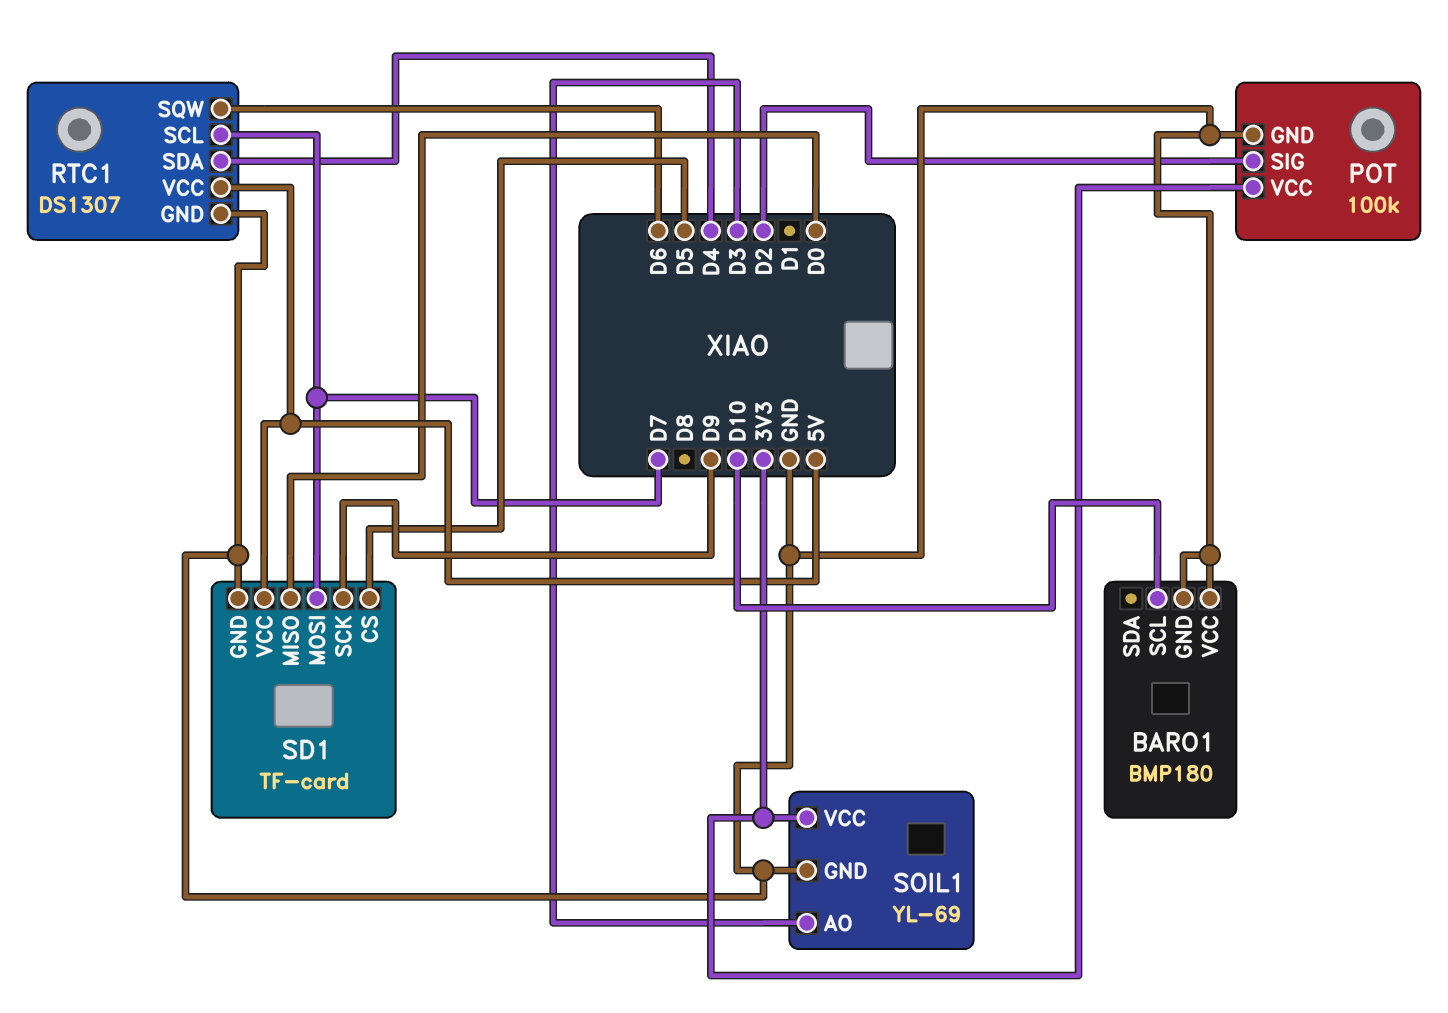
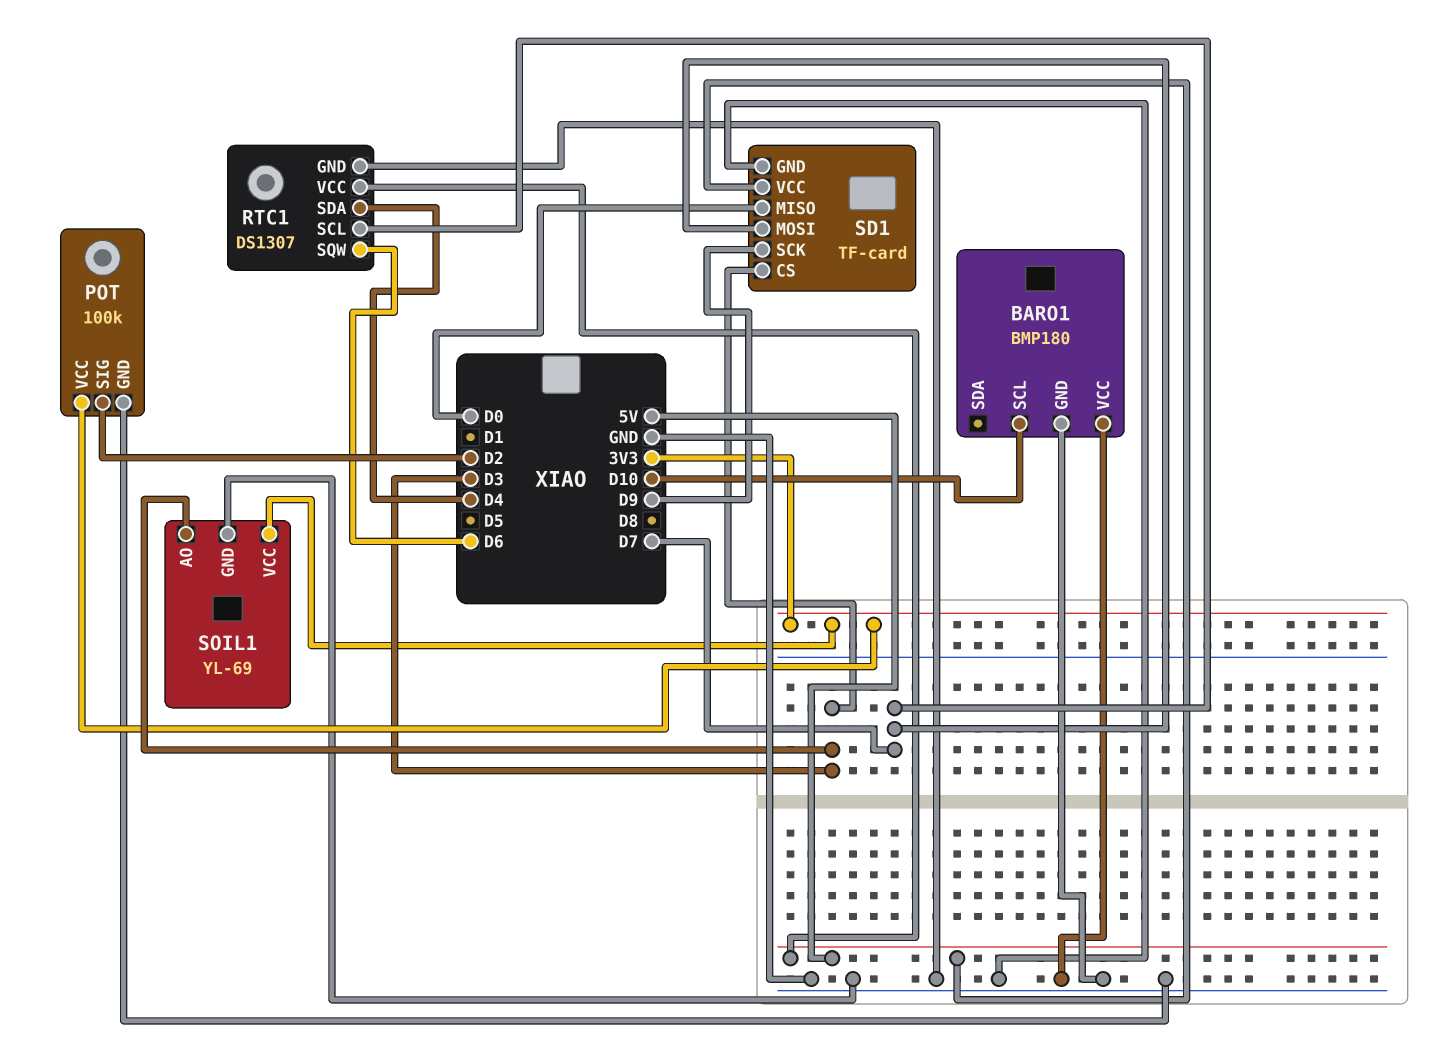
SD1 pin CS: D5 -> D3

